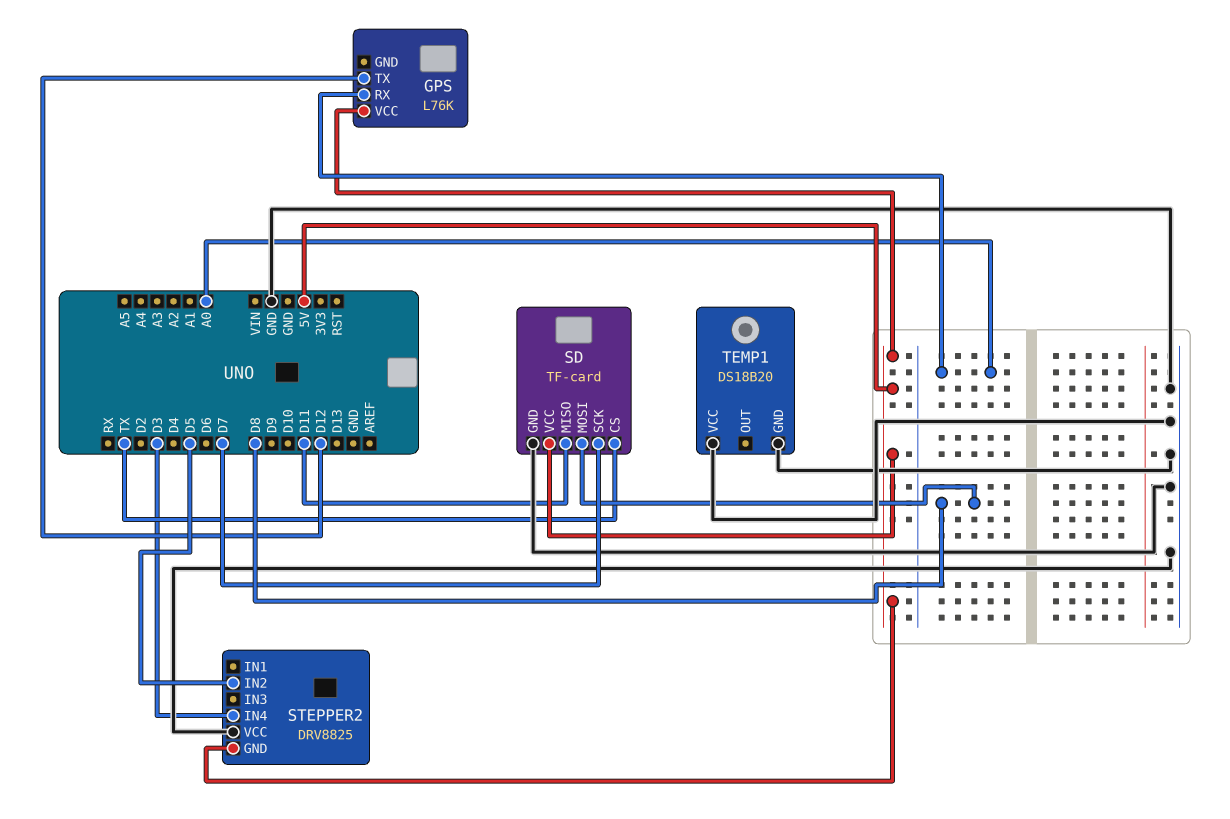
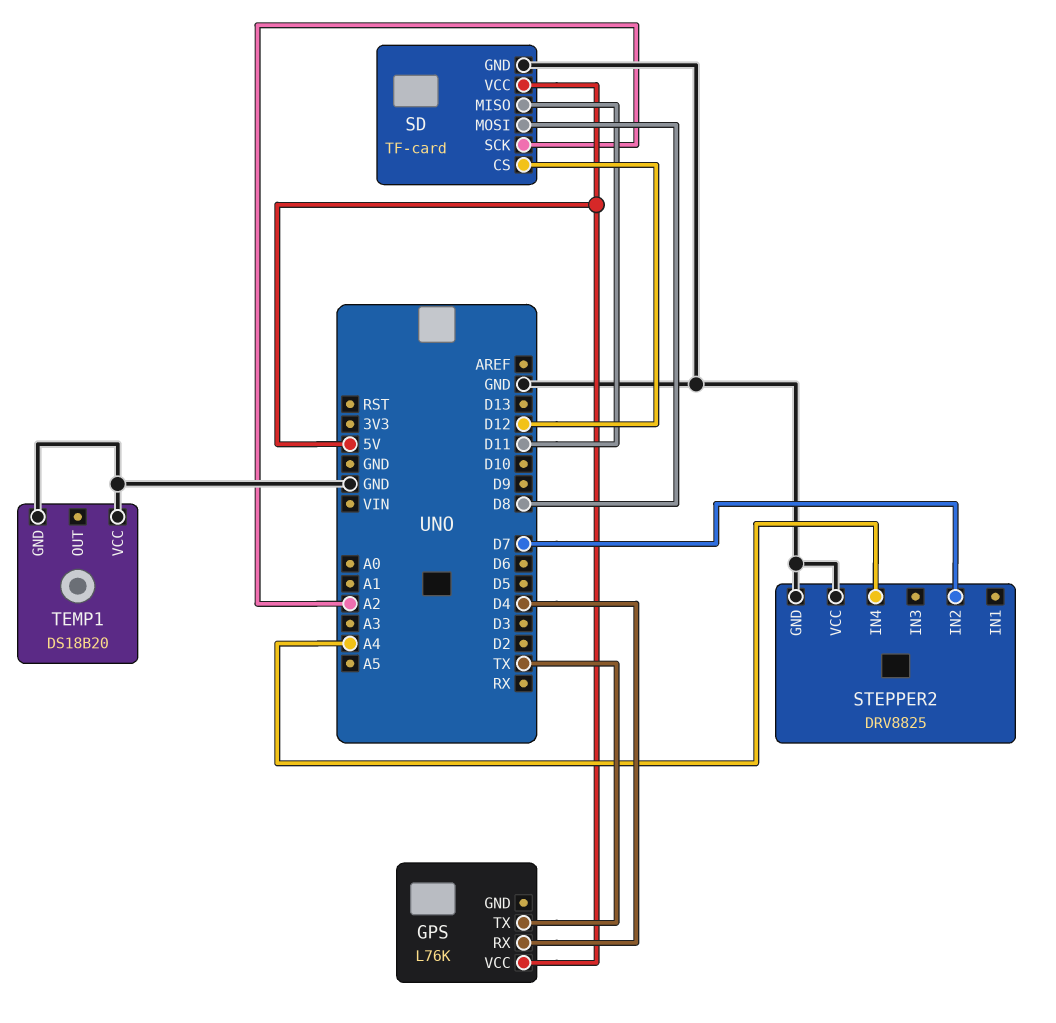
GPS pin RX: A0 -> D4
GPS pin TX: D12 -> TX
SD pin CS: TX -> D12
SD pin SCK: D7 -> A2
STEPPER2 pin GND: 5V -> GND
STEPPER2 pin IN2: D5 -> D7
STEPPER2 pin IN4: D3 -> A4

